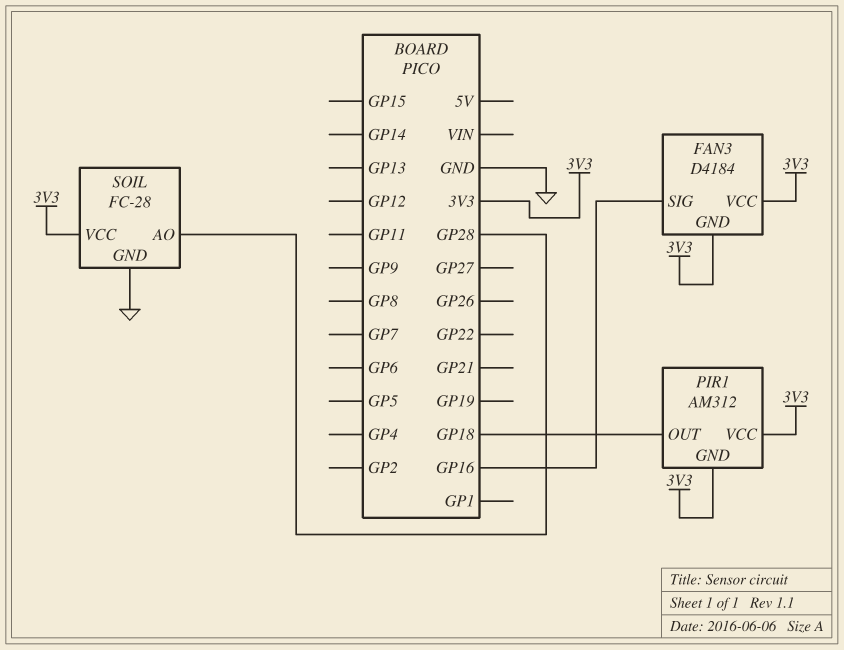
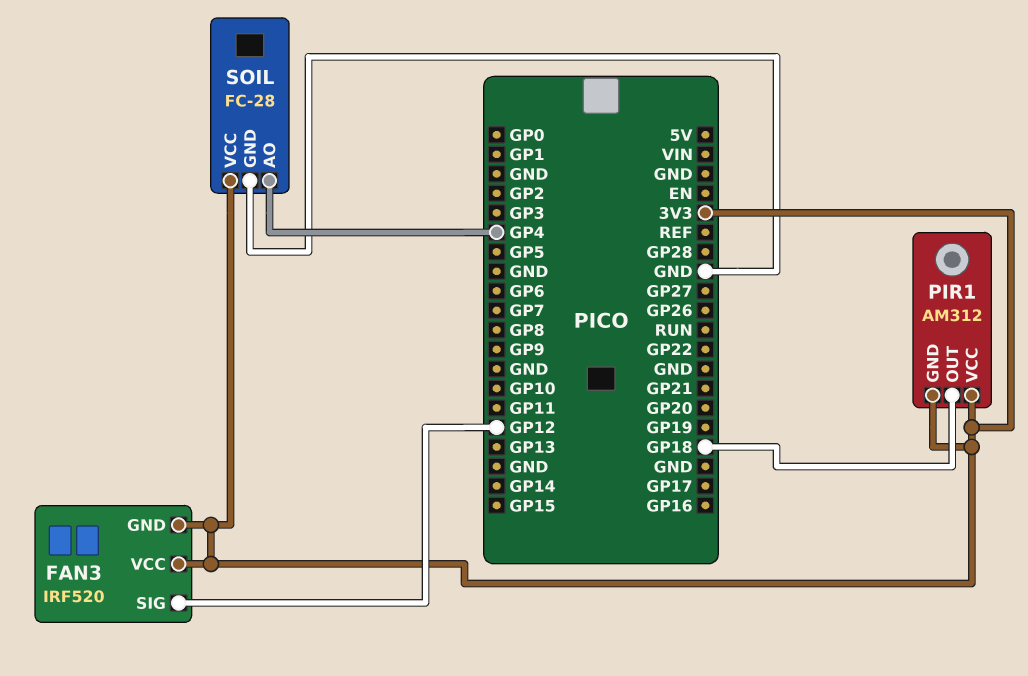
FAN3: D4184 -> IRF520
FAN3 pin SIG: GP16 -> GP12
SOIL pin AO: GP28 -> GP4

